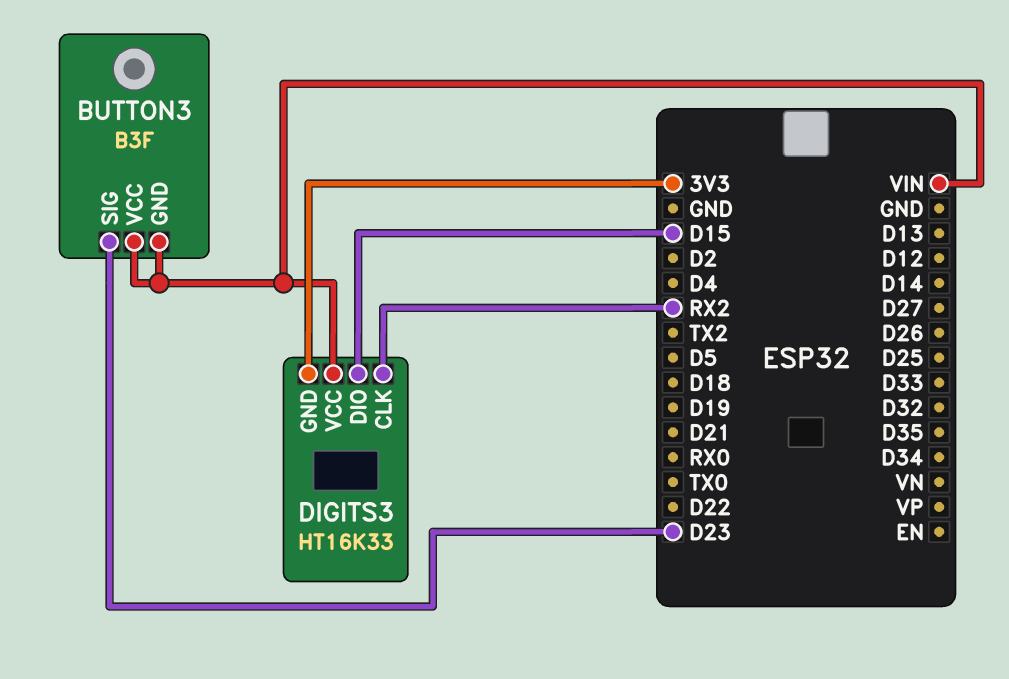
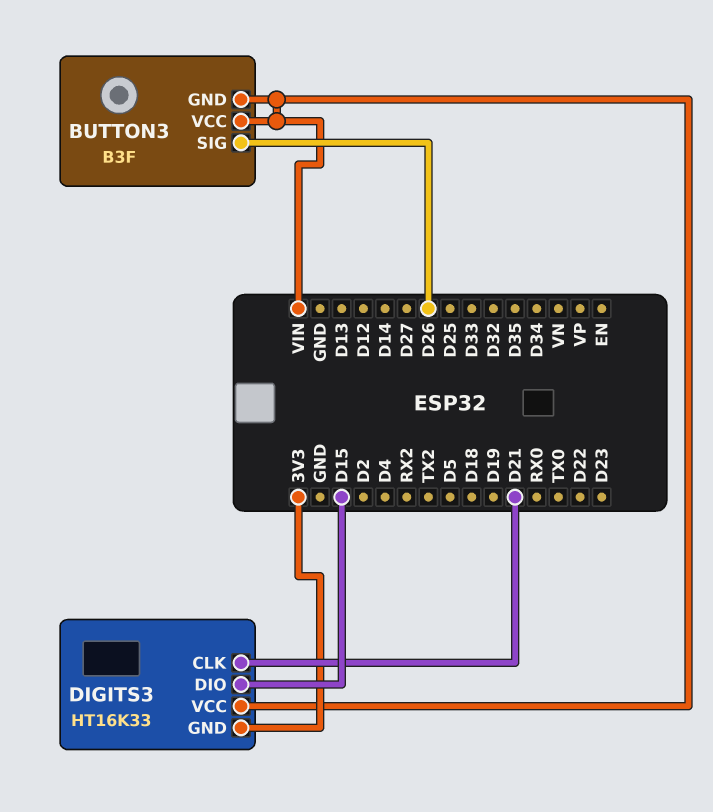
BUTTON3 pin SIG: D23 -> D26
DIGITS3 pin CLK: RX2 -> D21

